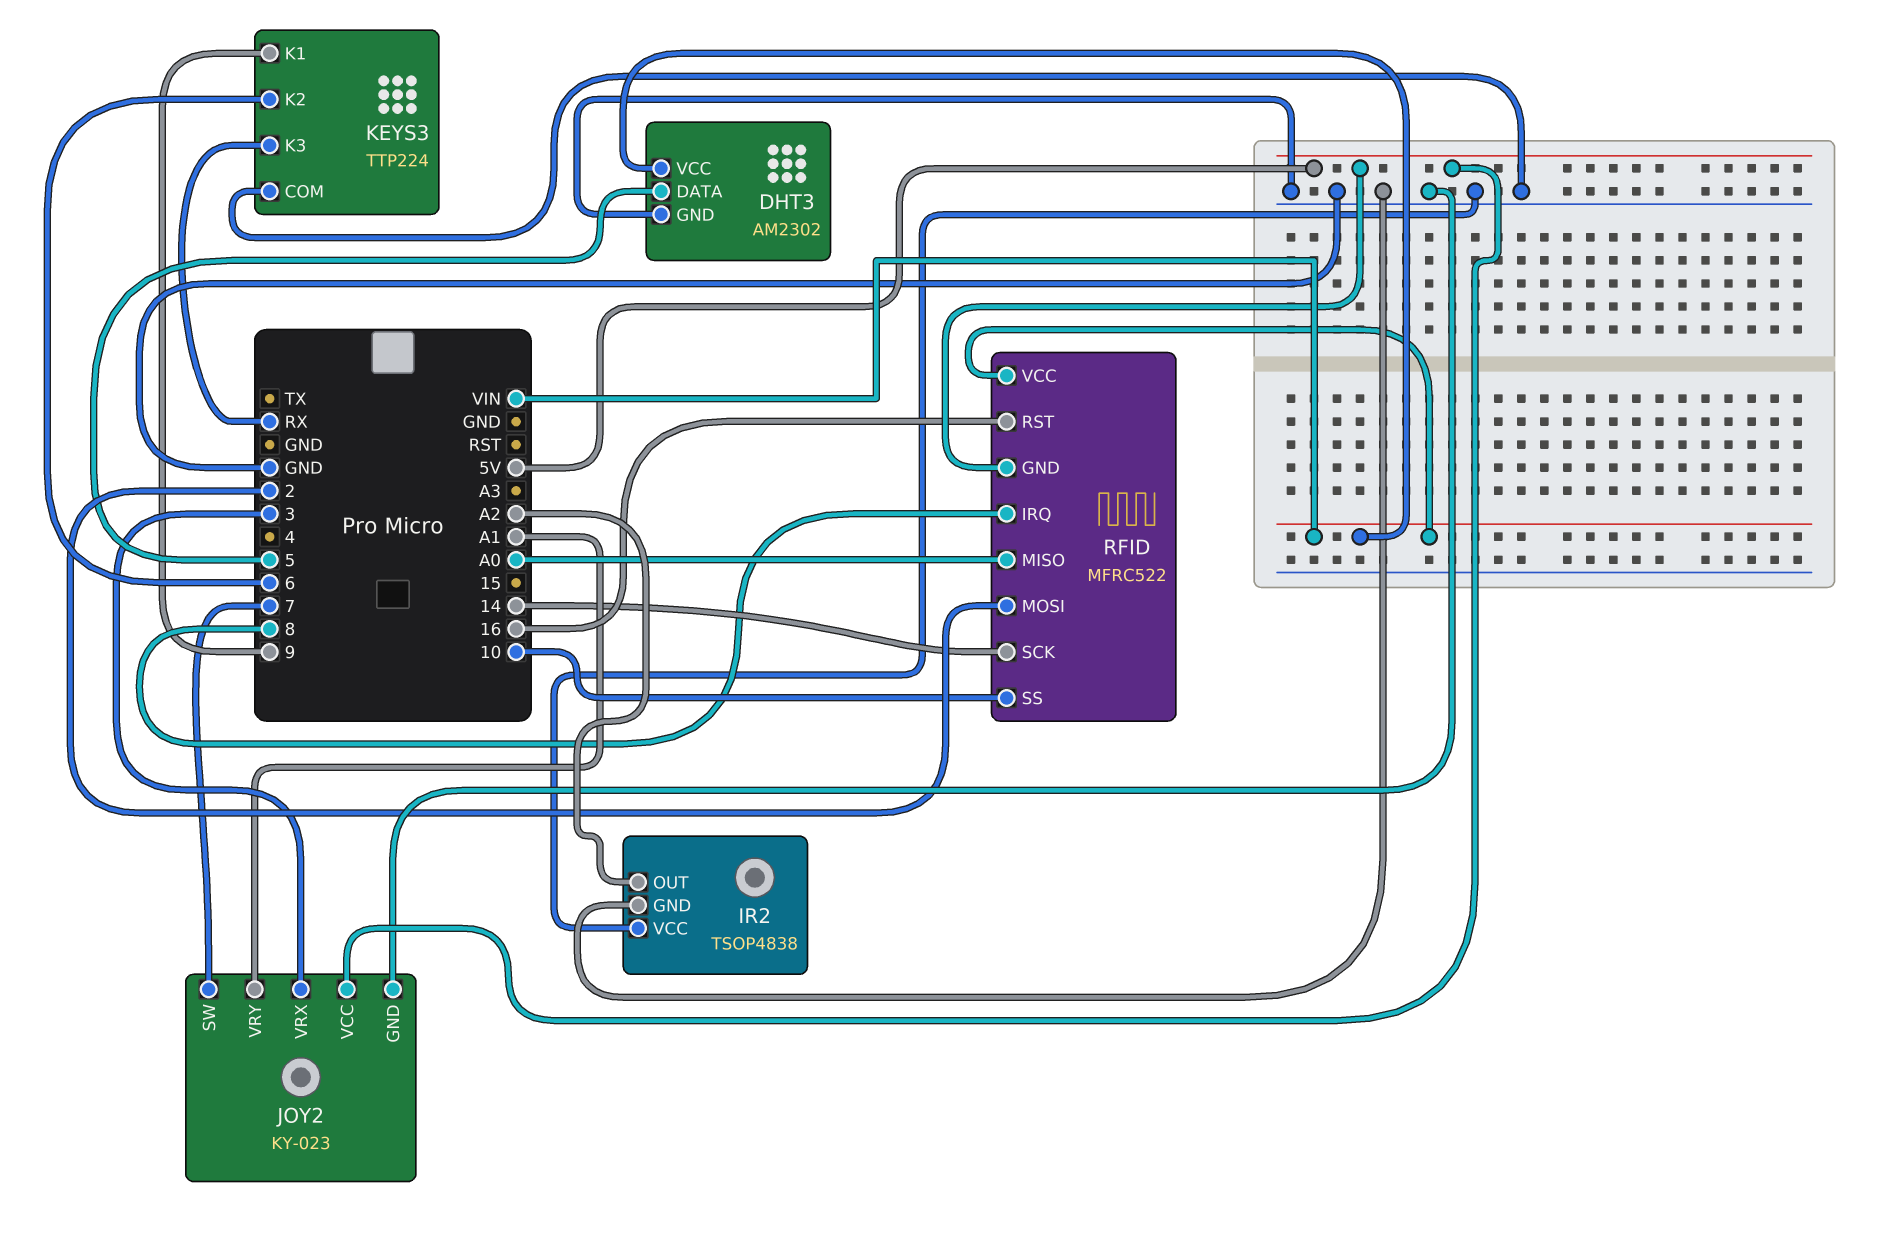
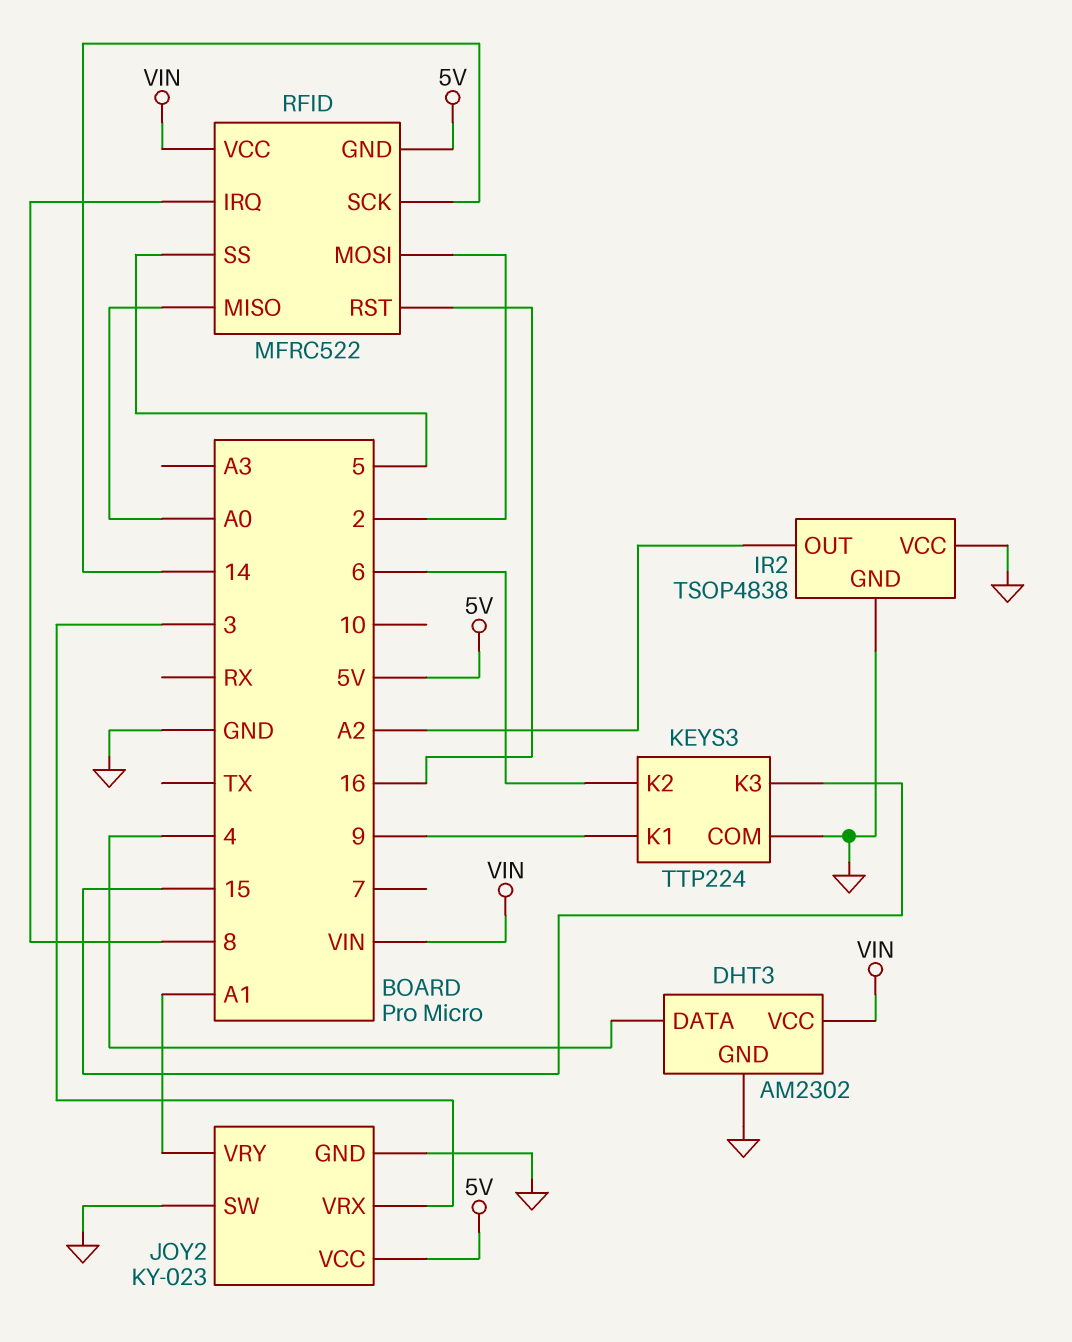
DHT3 pin DATA: 5 -> 4
JOY2 pin SW: 7 -> GND
KEYS3 pin K3: RX -> 15
RFID pin SS: 10 -> 5

